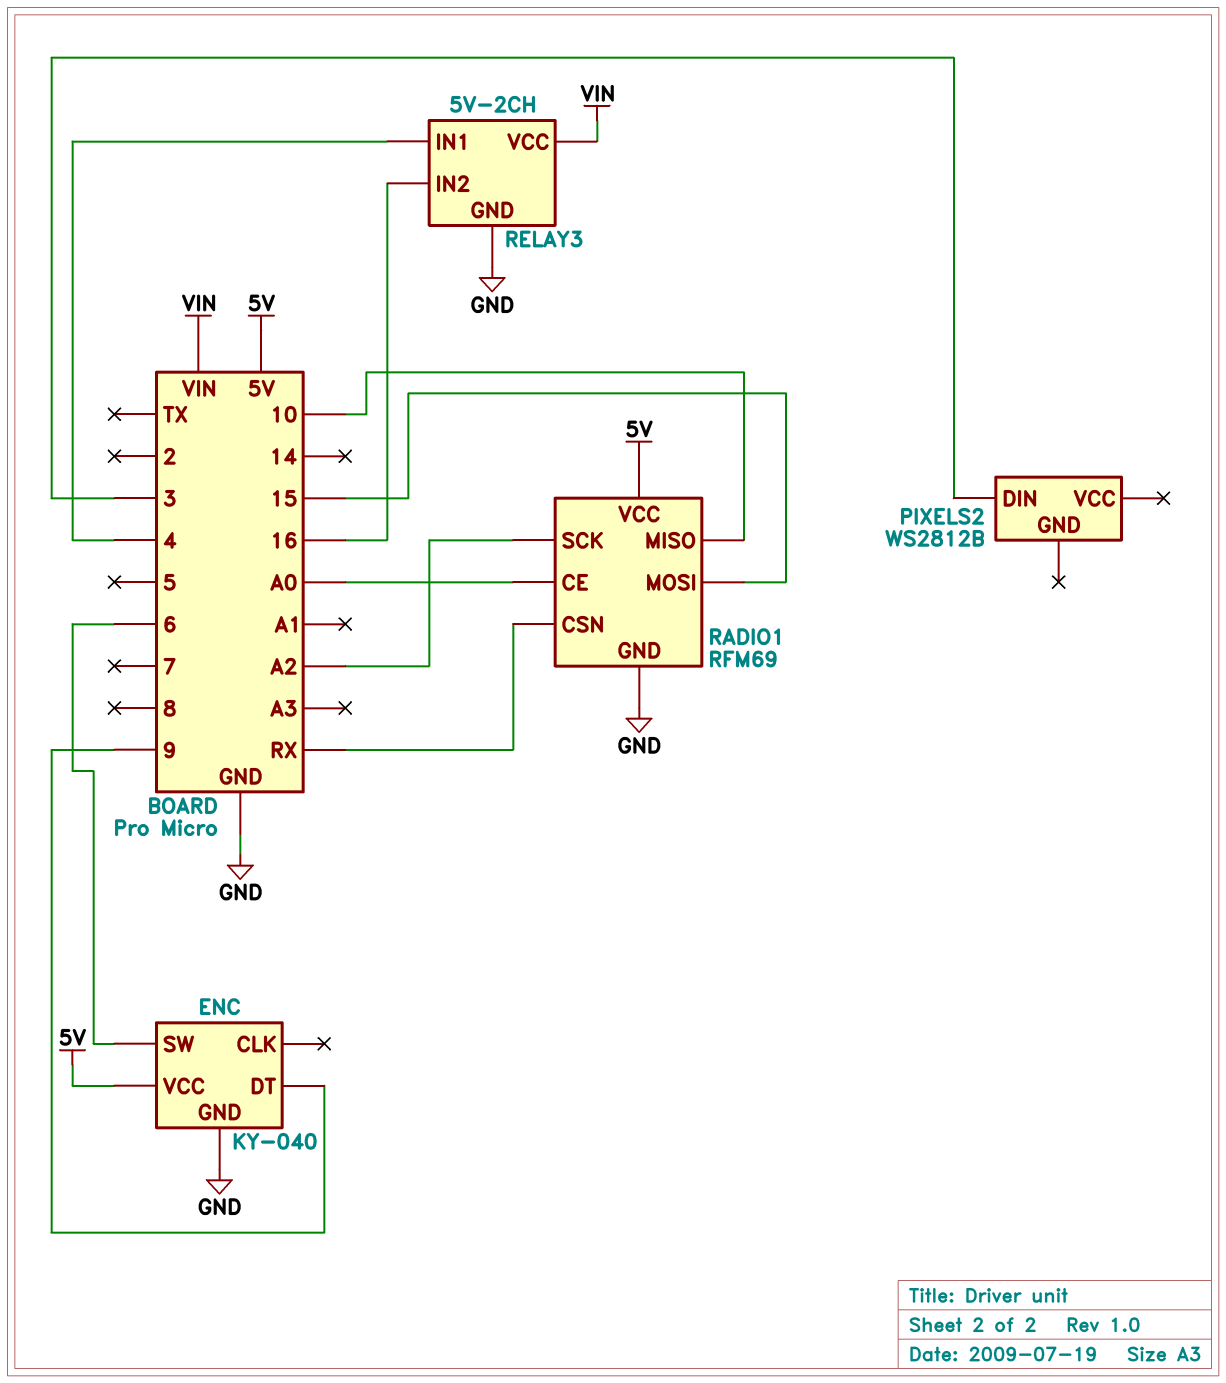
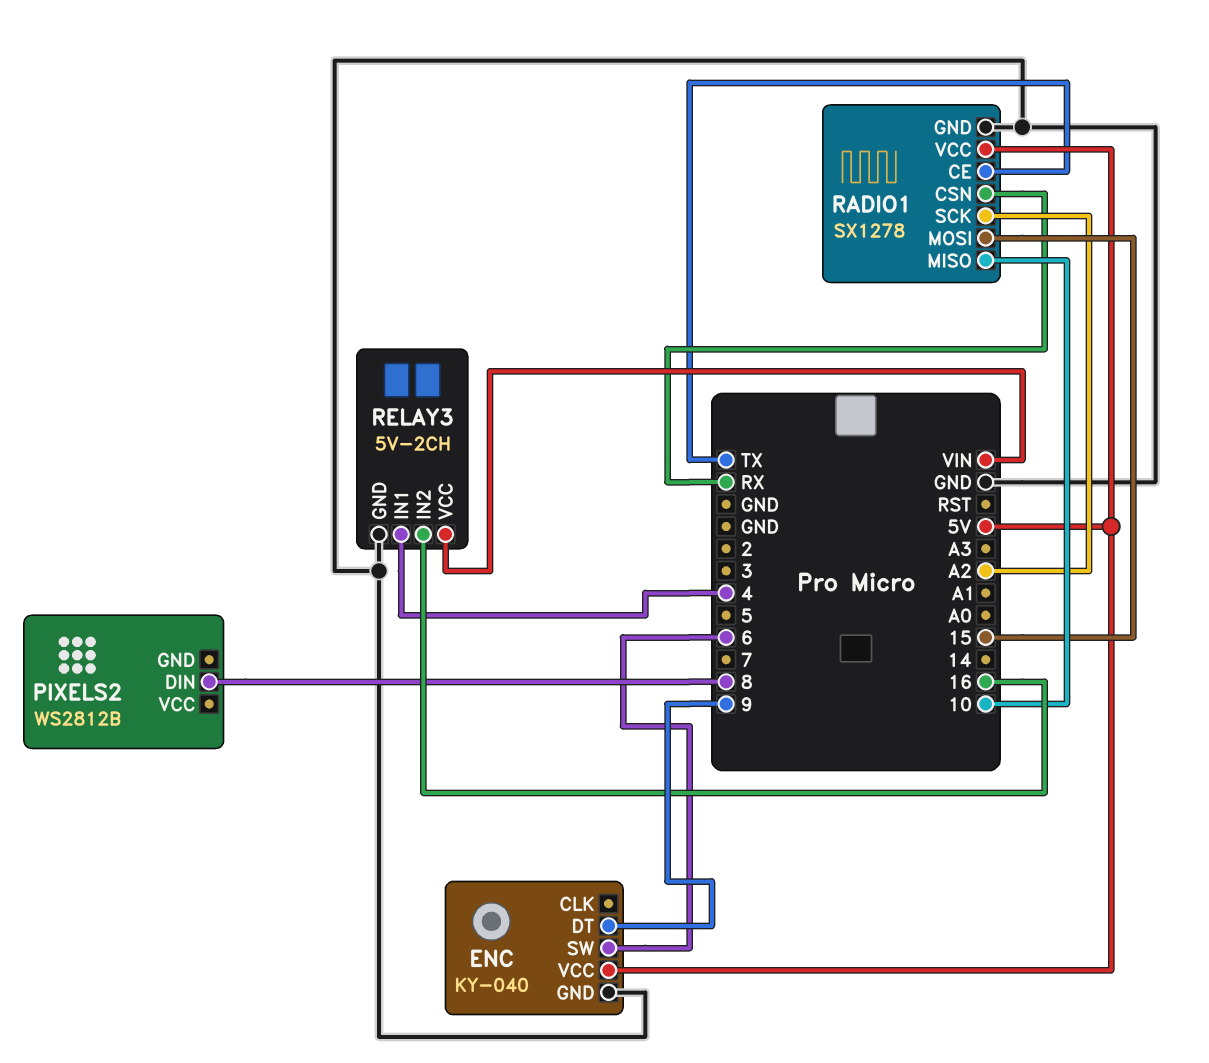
PIXELS2 pin DIN: 3 -> 8
RADIO1: RFM69 -> SX1278
RADIO1 pin CE: A0 -> TX

